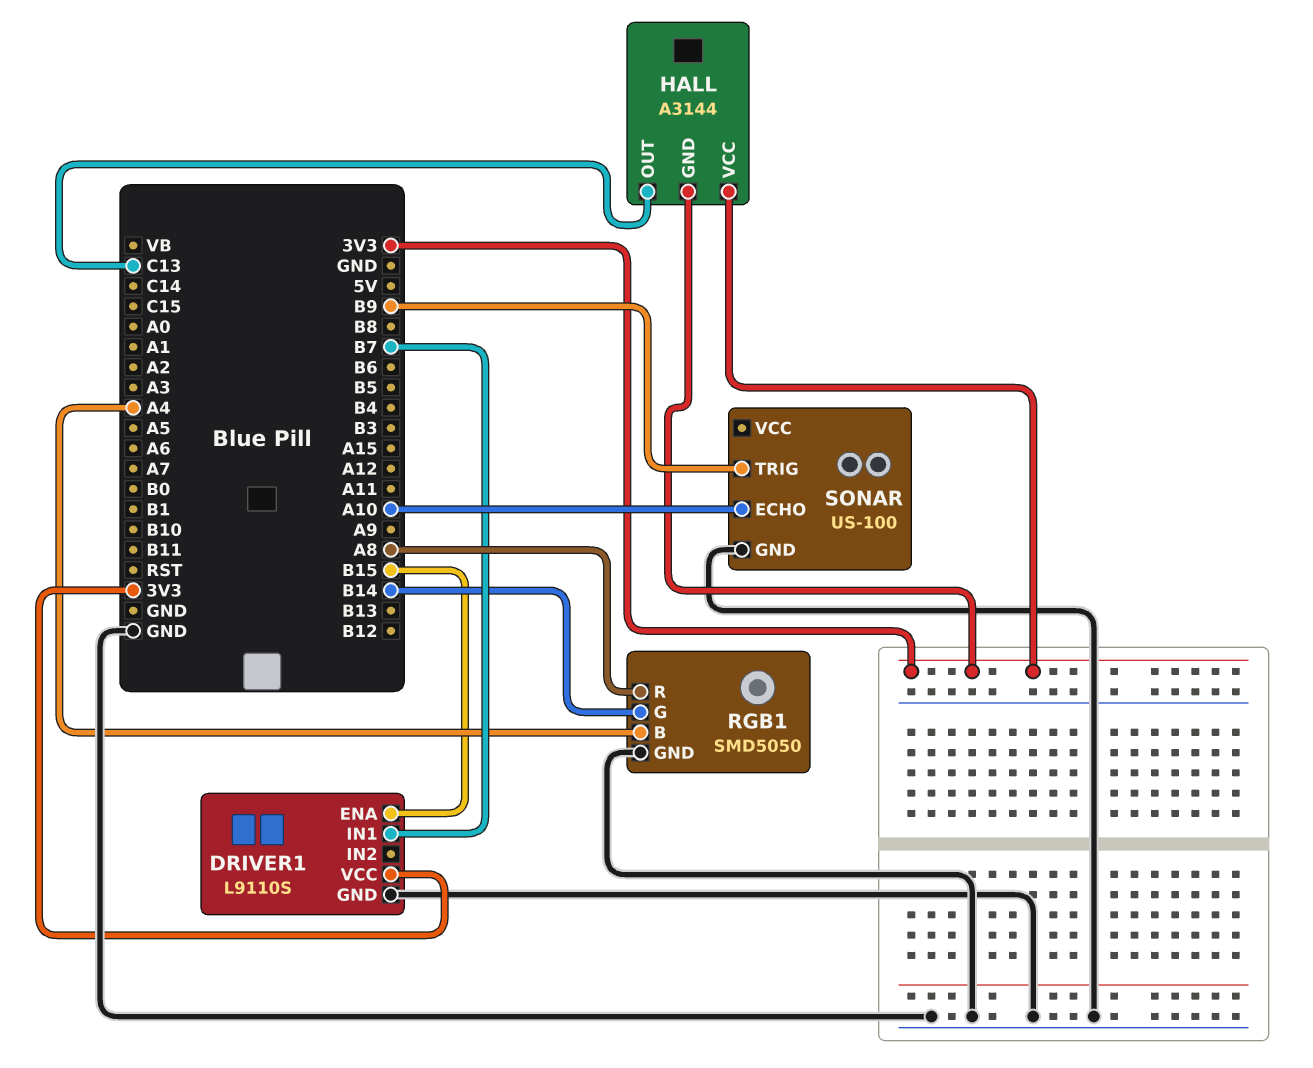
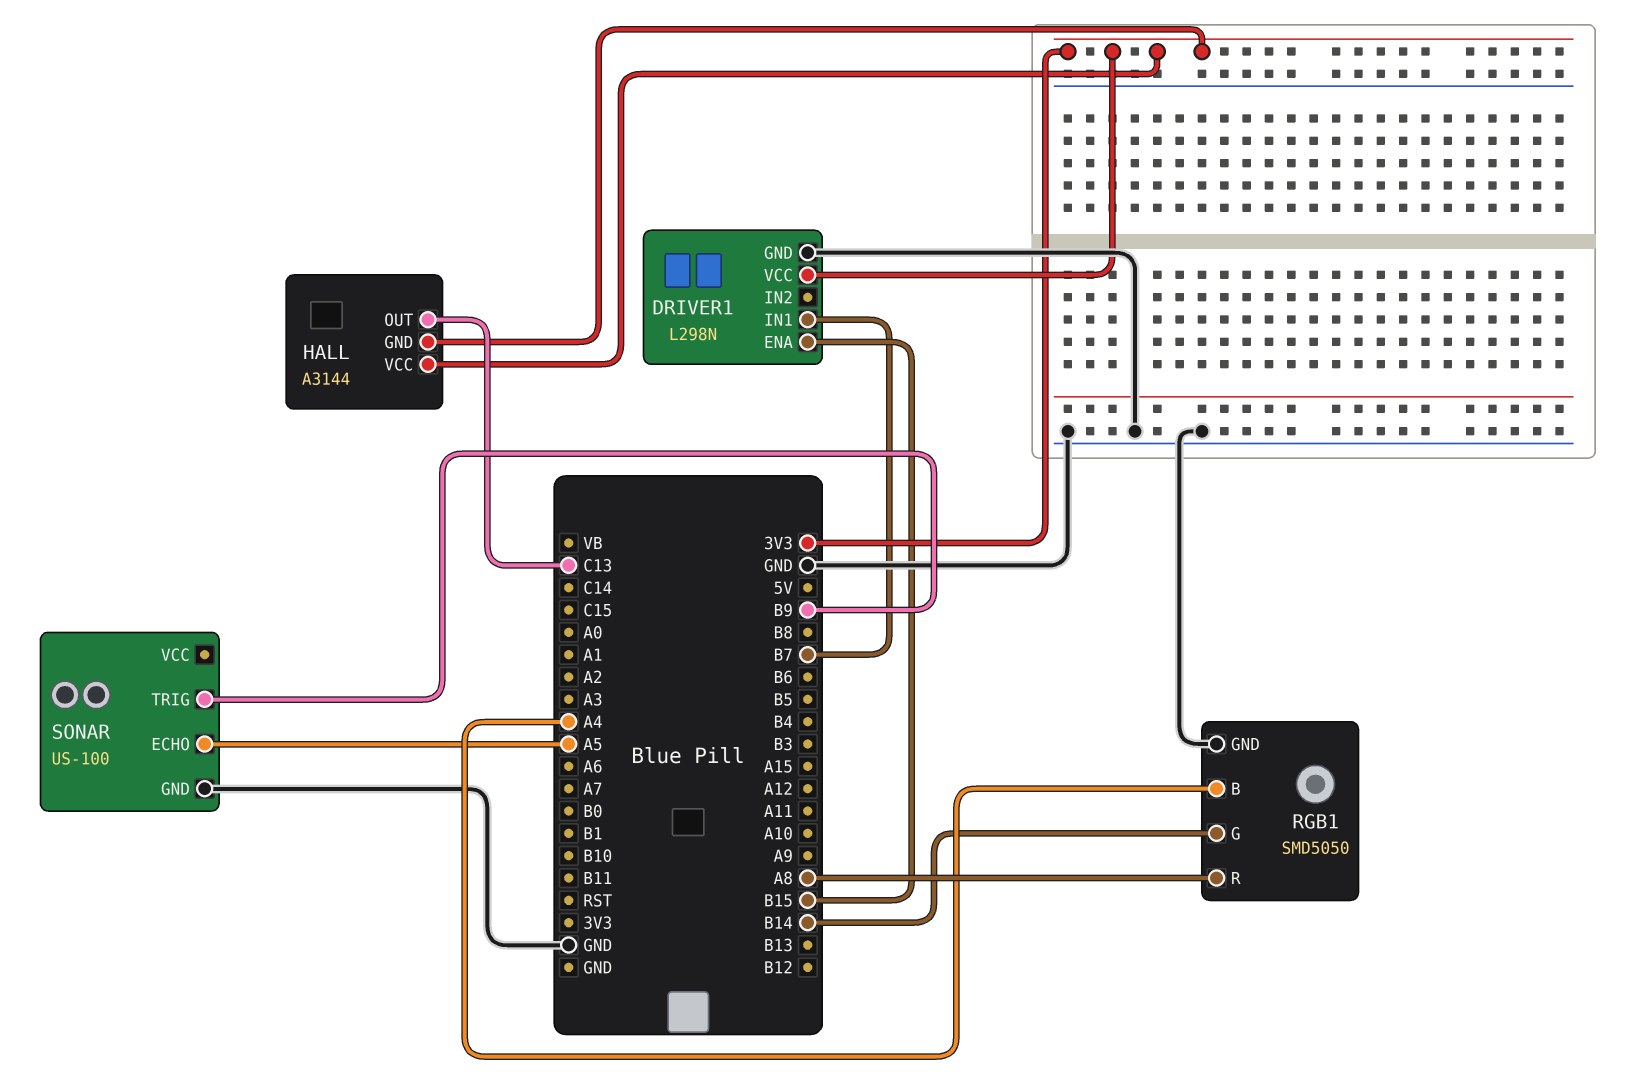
DRIVER1: L9110S -> L298N
SONAR pin ECHO: A10 -> A5

